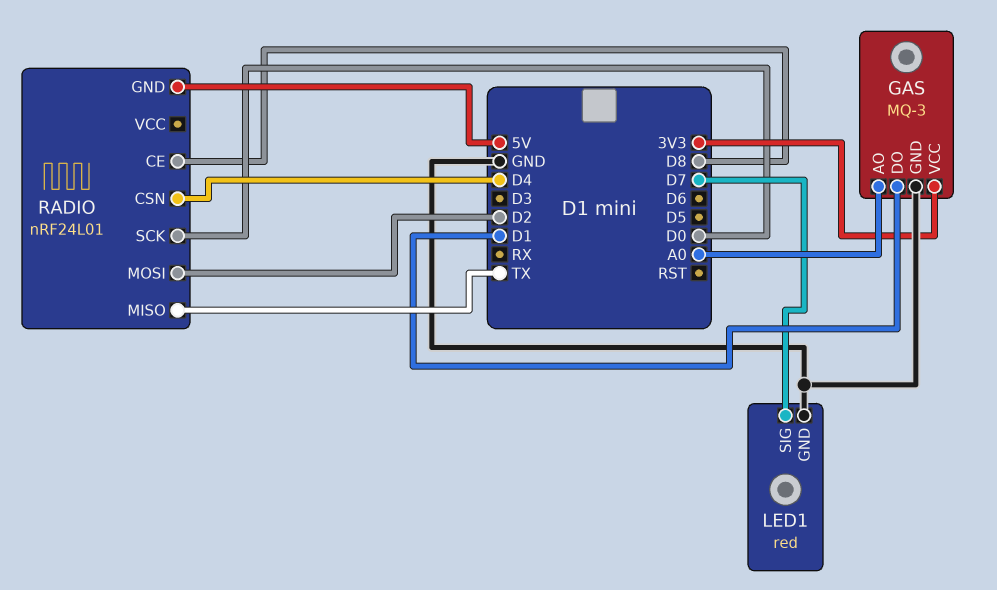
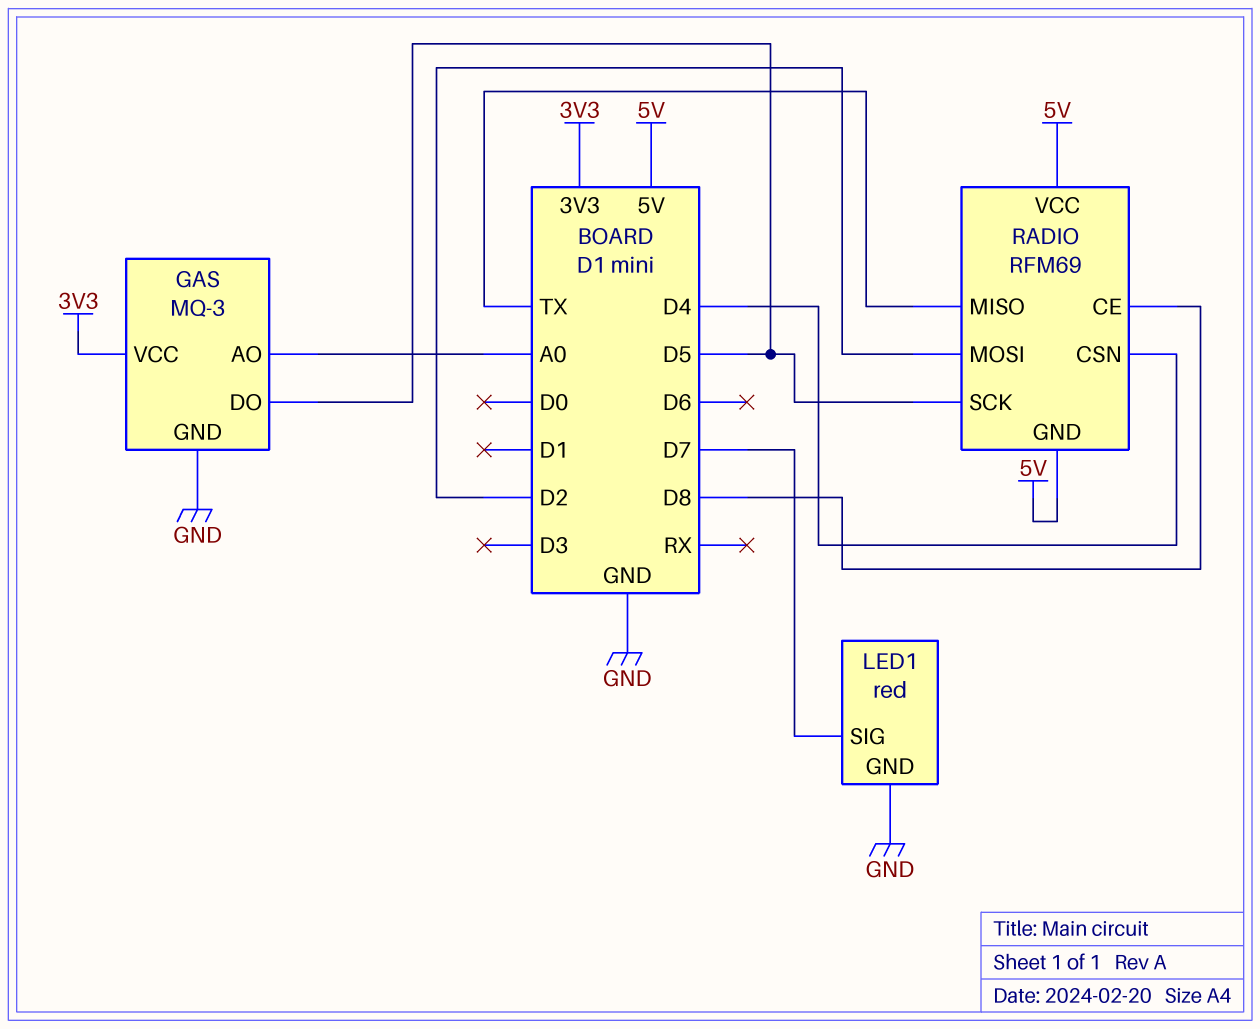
GAS pin DO: D1 -> D5
RADIO: nRF24L01 -> RFM69
RADIO pin SCK: D0 -> D5
RADIO pin VCC: none -> 5V

